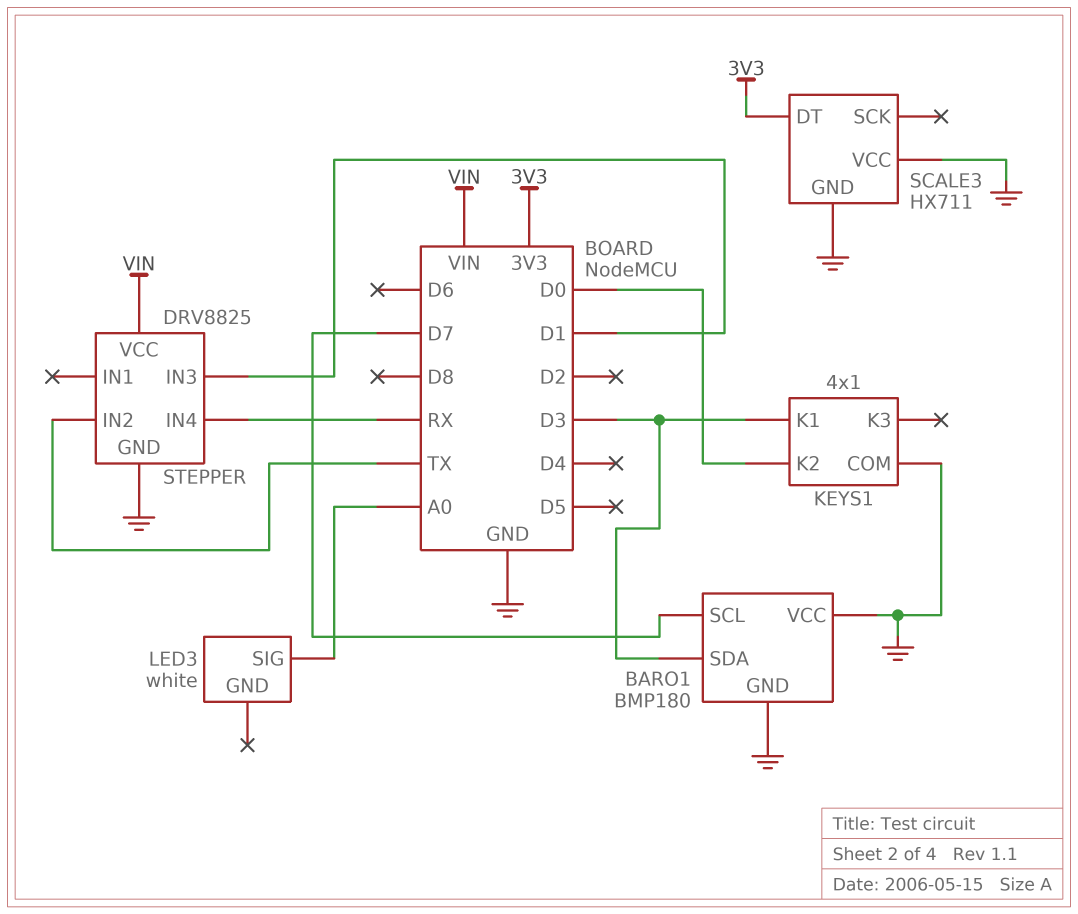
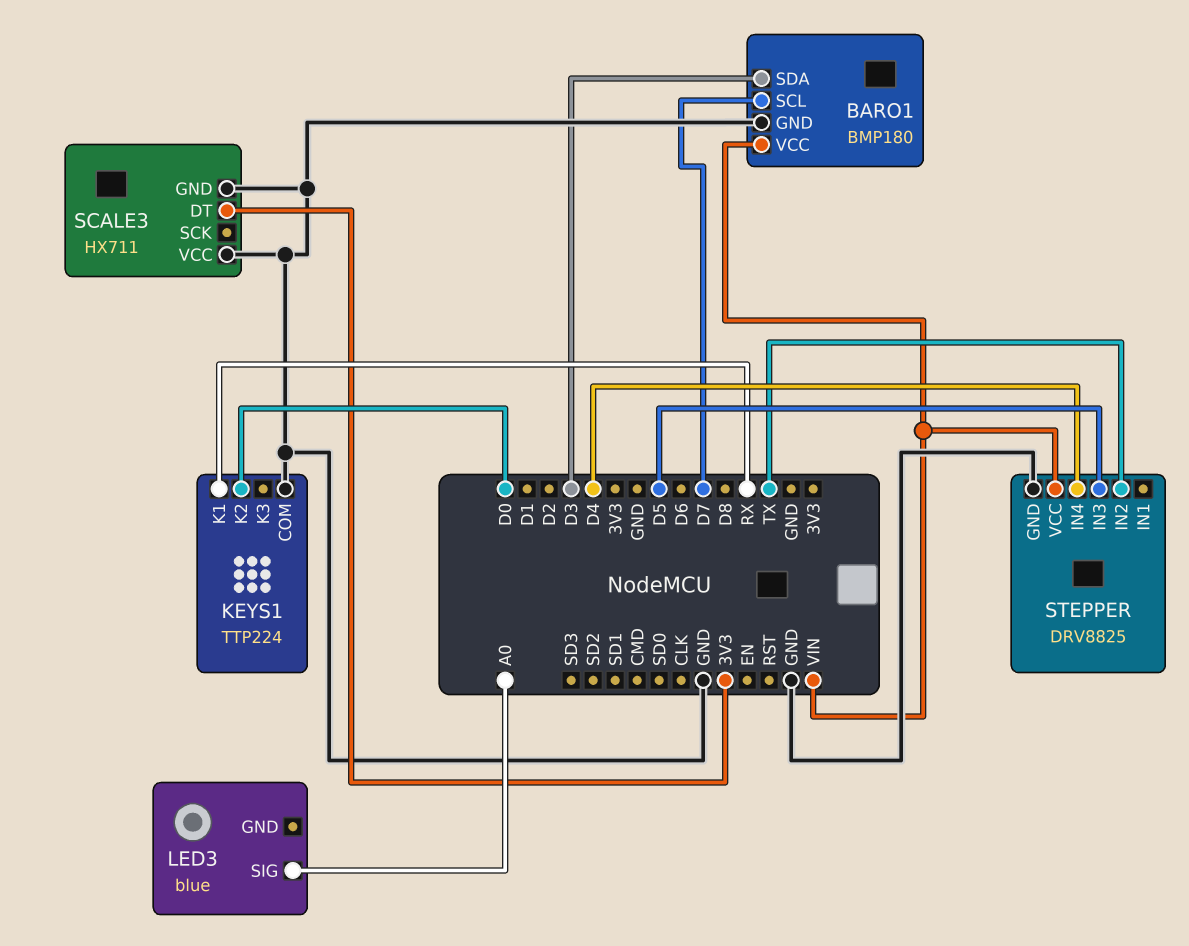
BARO1 pin VCC: GND -> VIN
KEYS1: 4x1 -> TTP224
KEYS1 pin K1: D3 -> RX
LED3: white -> blue
STEPPER pin IN3: D1 -> D5
STEPPER pin IN4: RX -> D4

